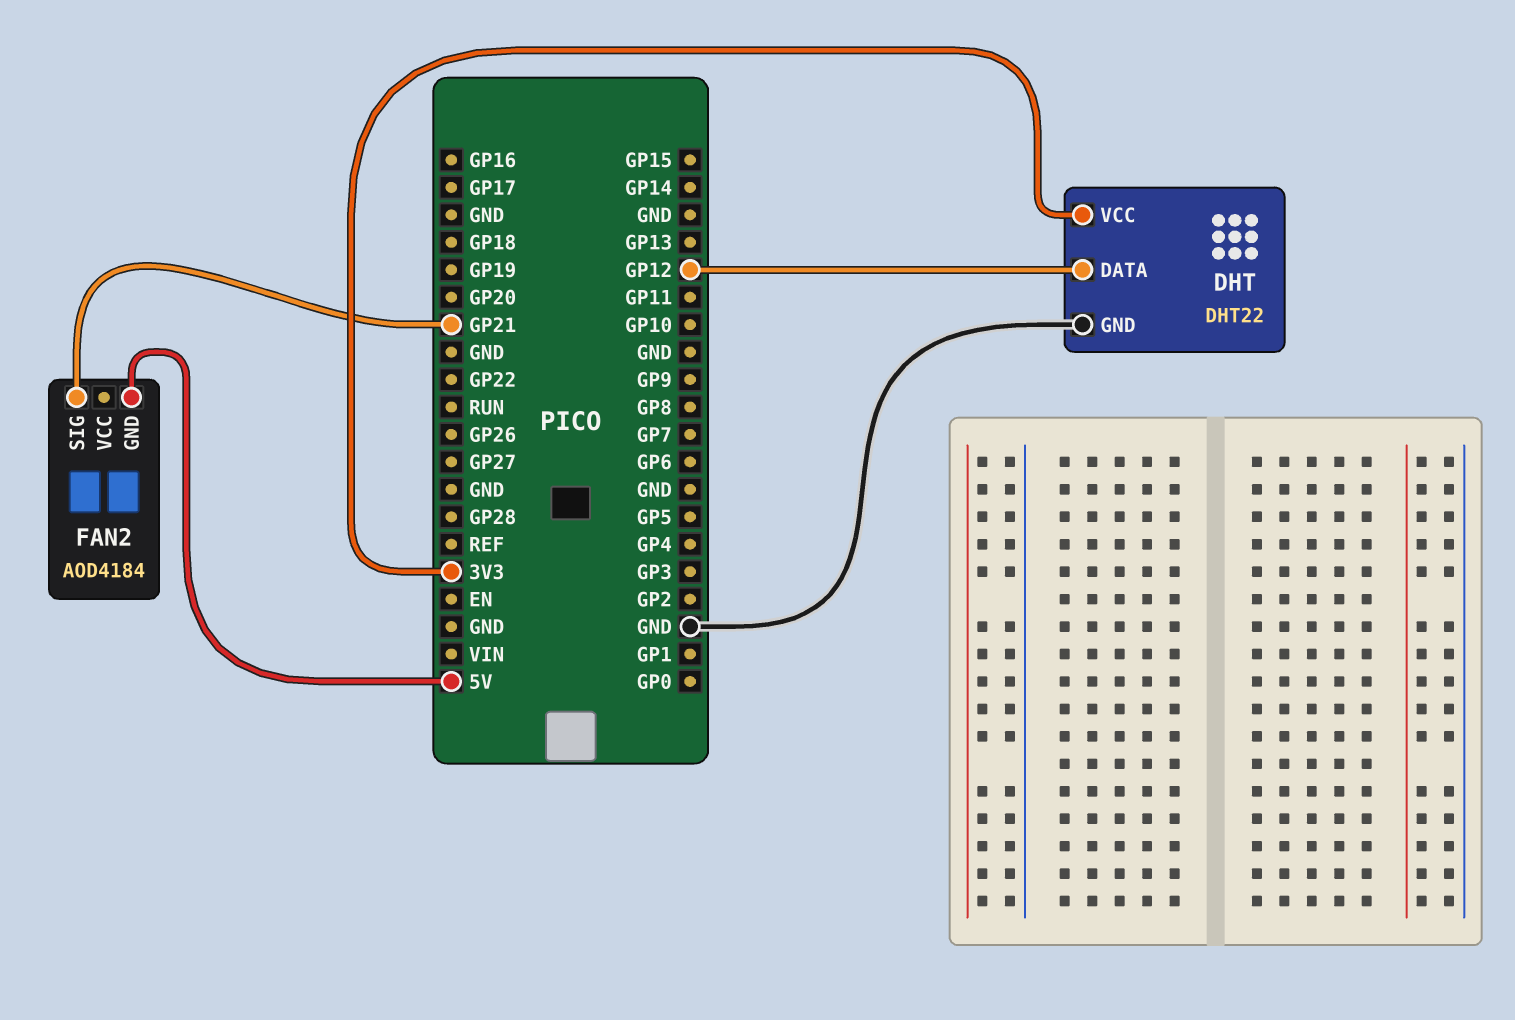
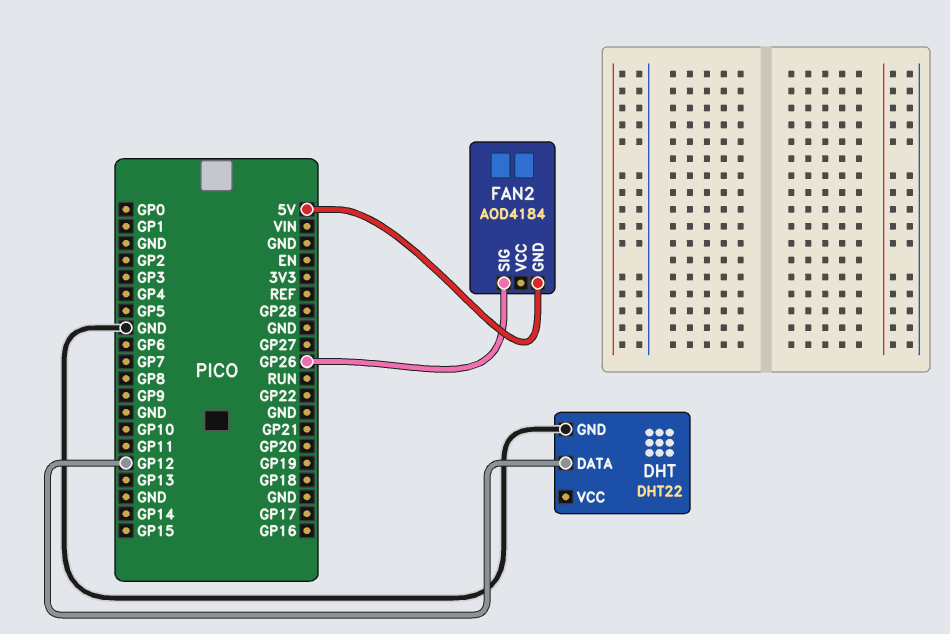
DHT pin VCC: 3V3 -> none
FAN2 pin SIG: GP21 -> GP26

